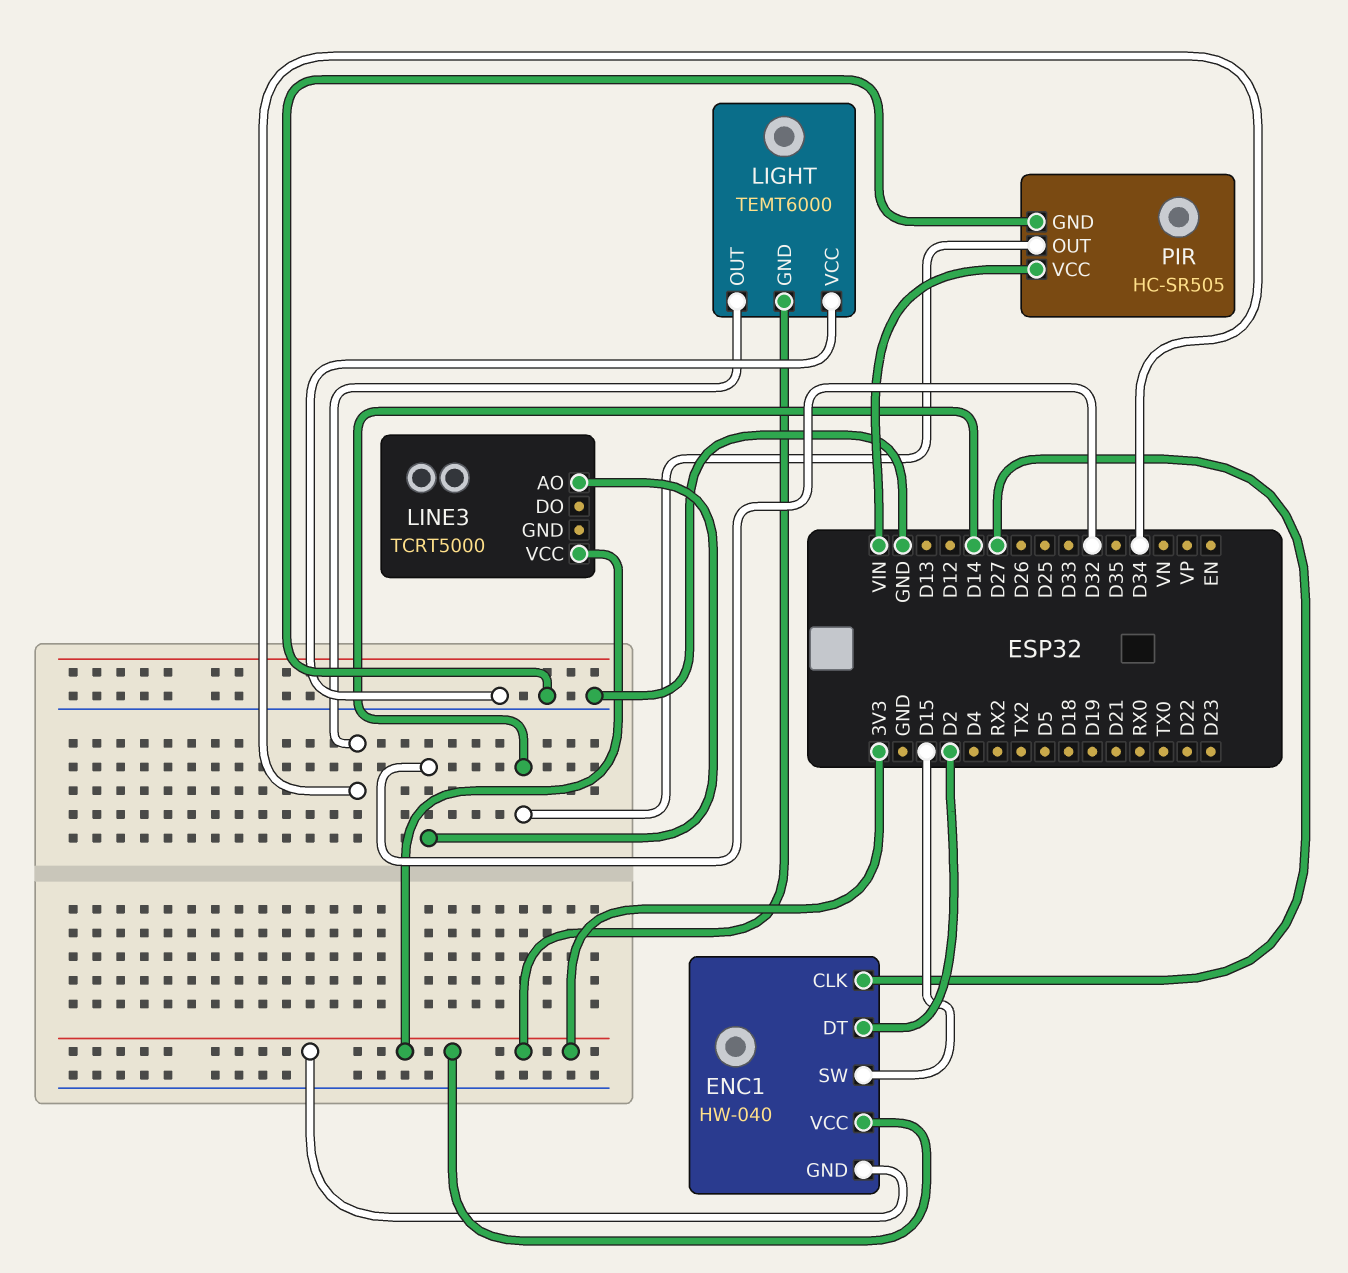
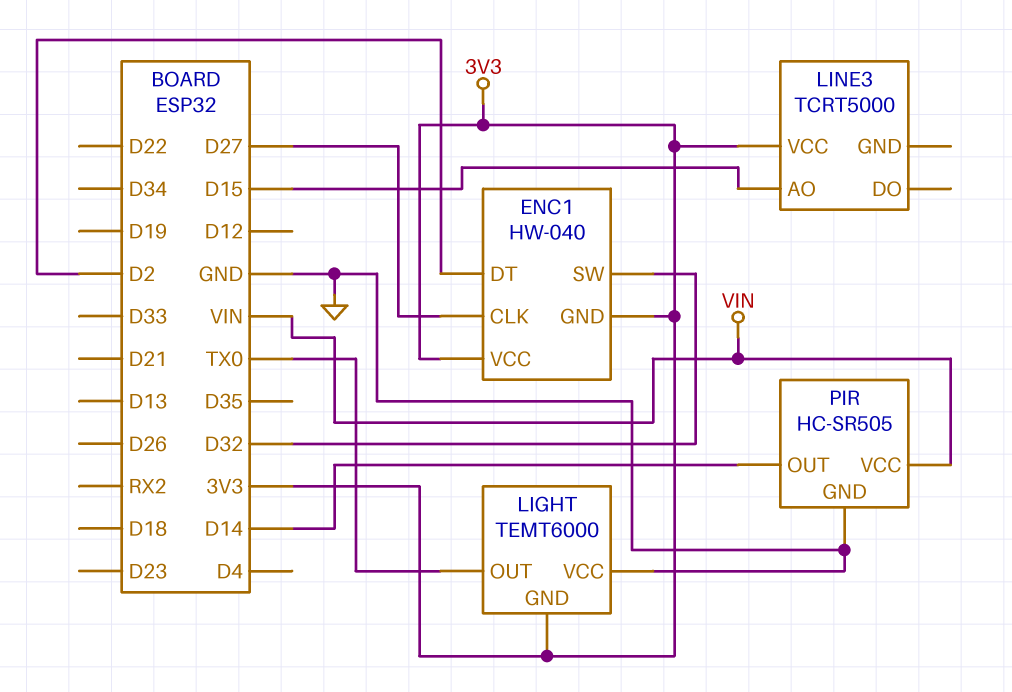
ENC1 pin SW: D15 -> D32
LIGHT pin OUT: D34 -> TX0
LINE3 pin AO: D32 -> D15

